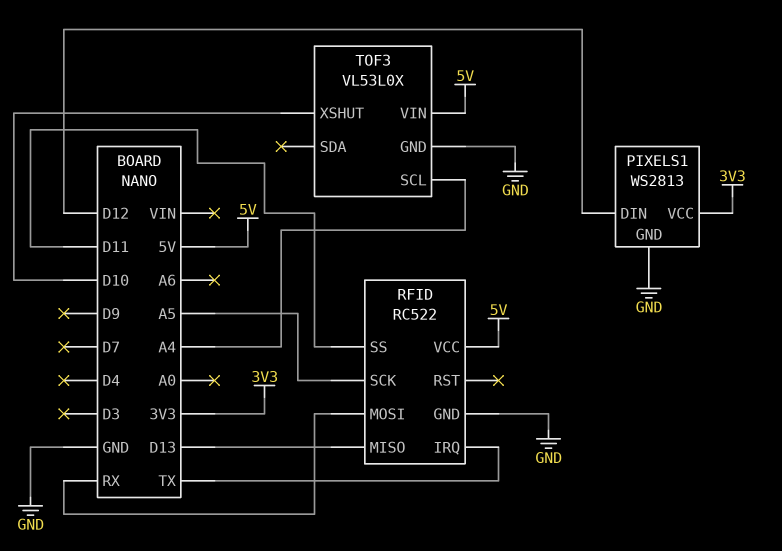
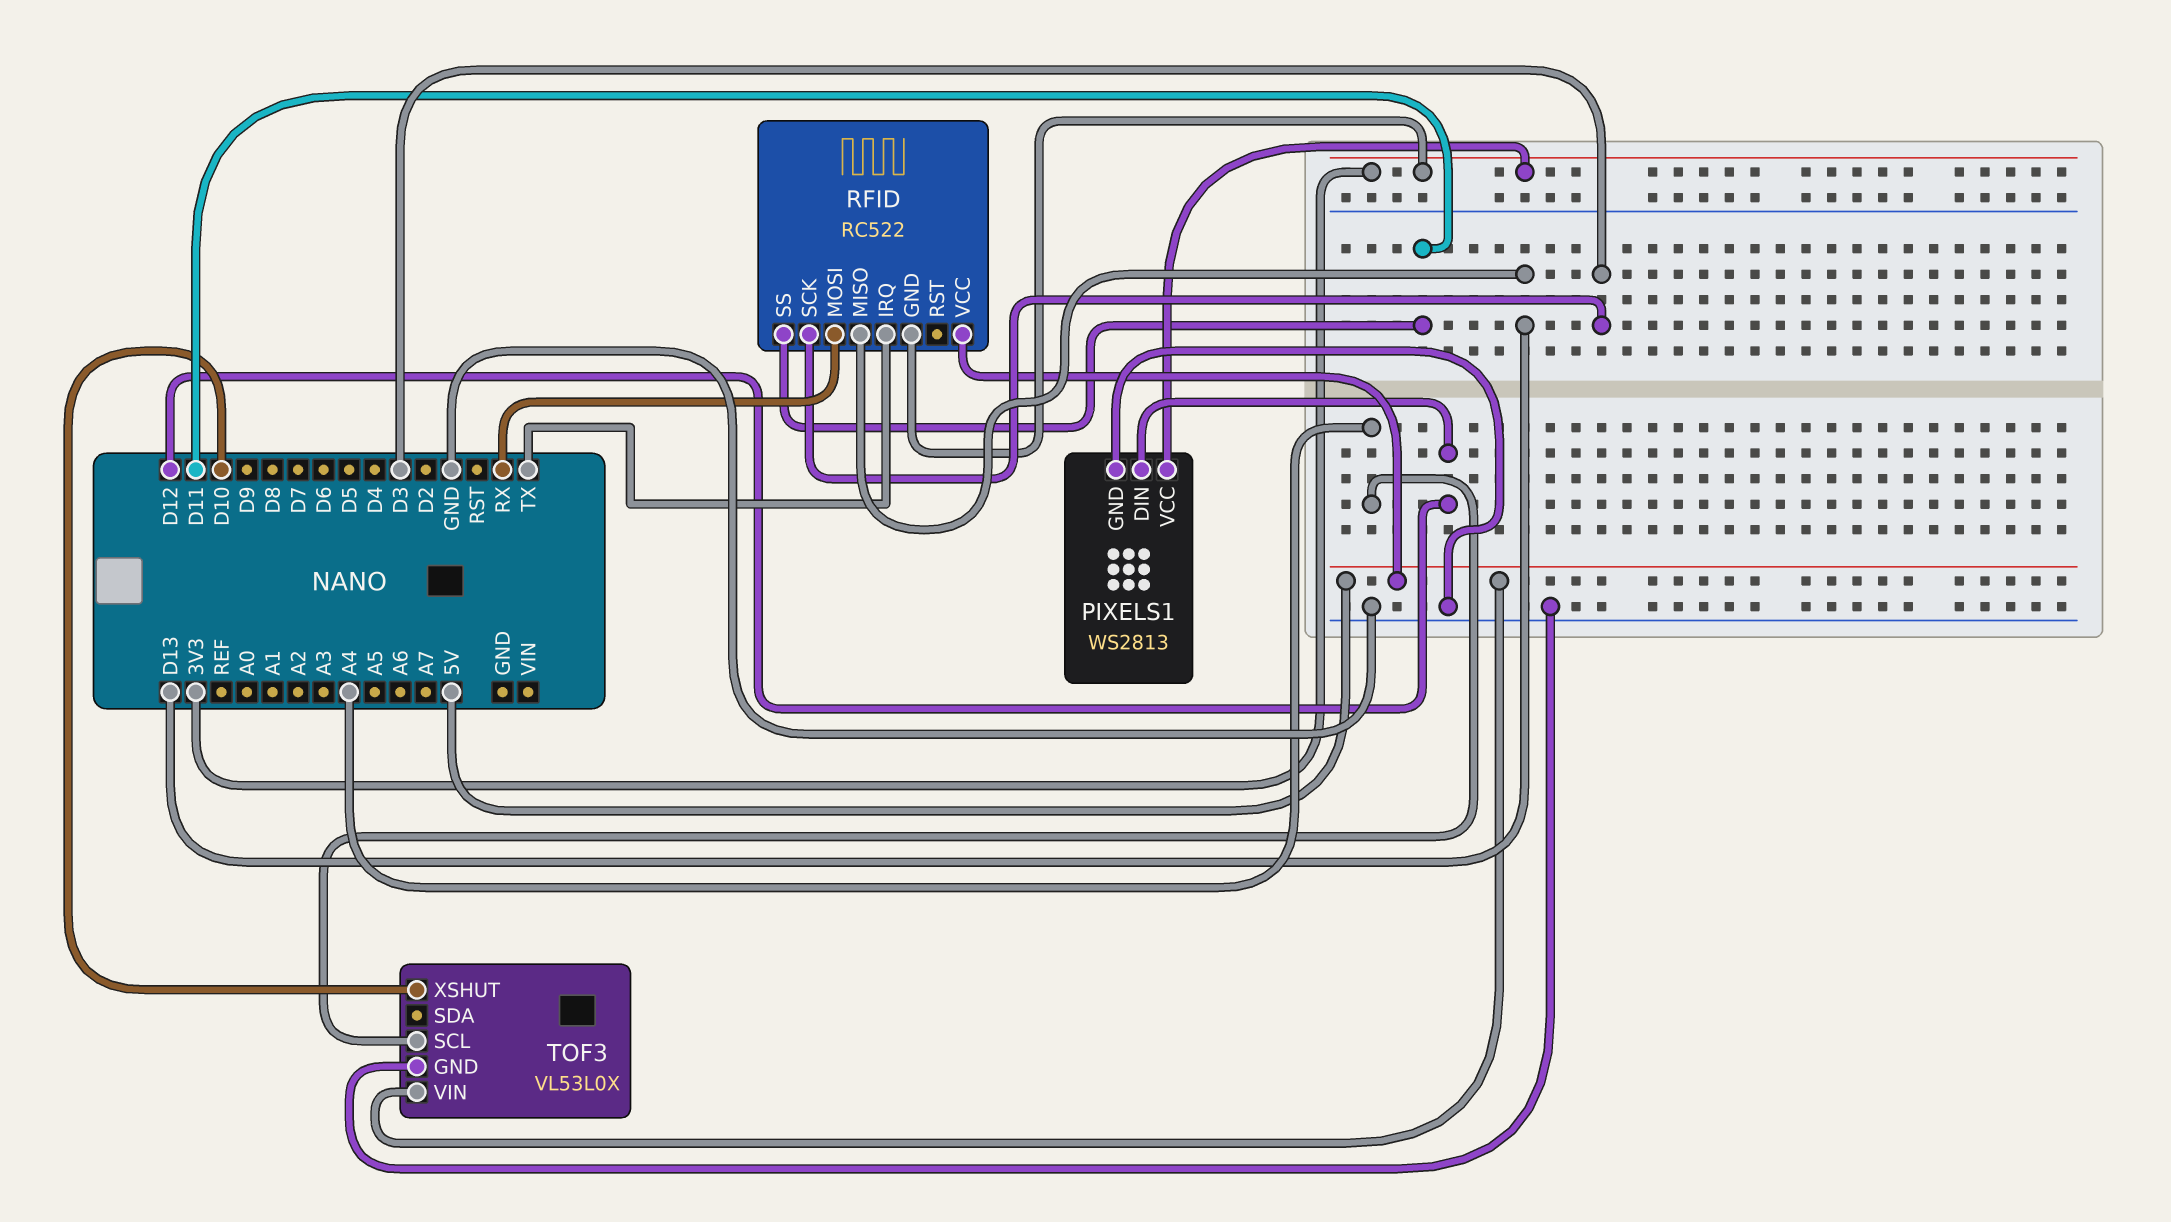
RFID pin GND: GND -> 3V3
RFID pin SCK: A5 -> D3

